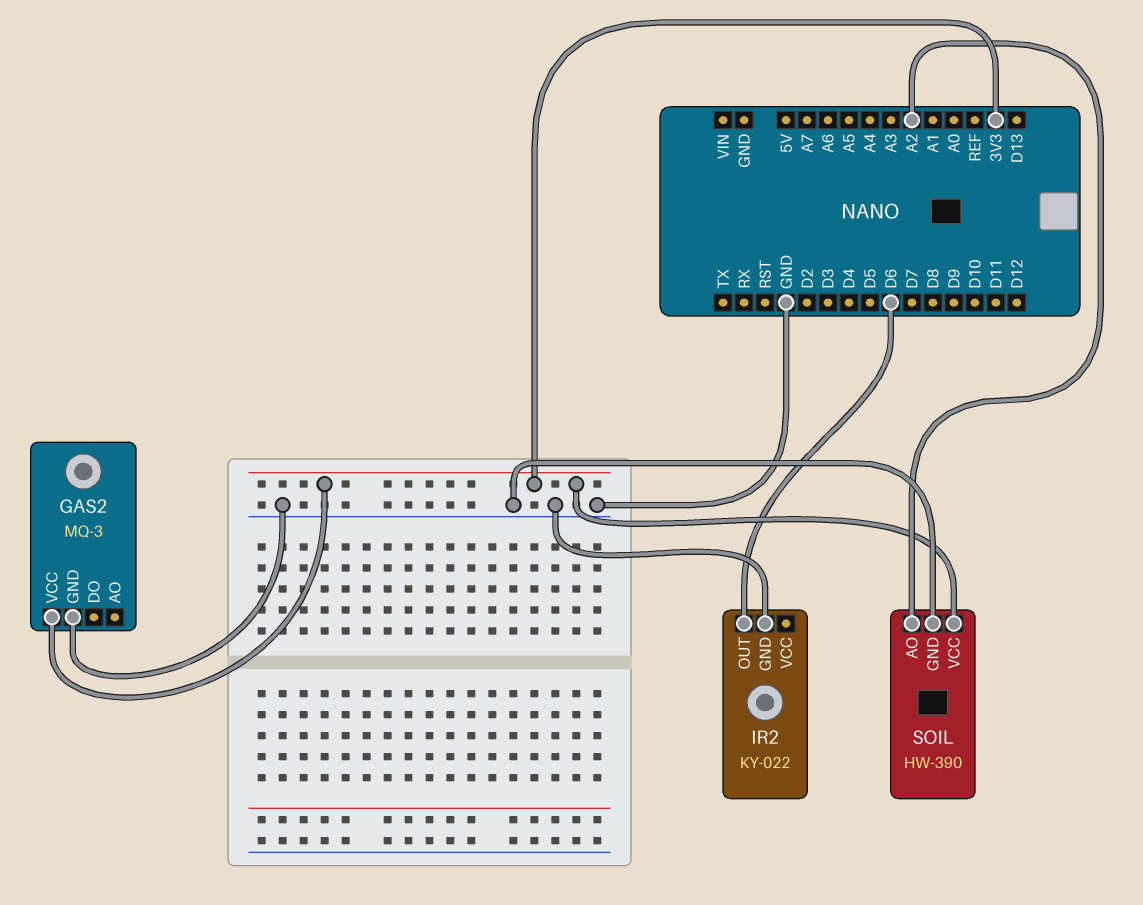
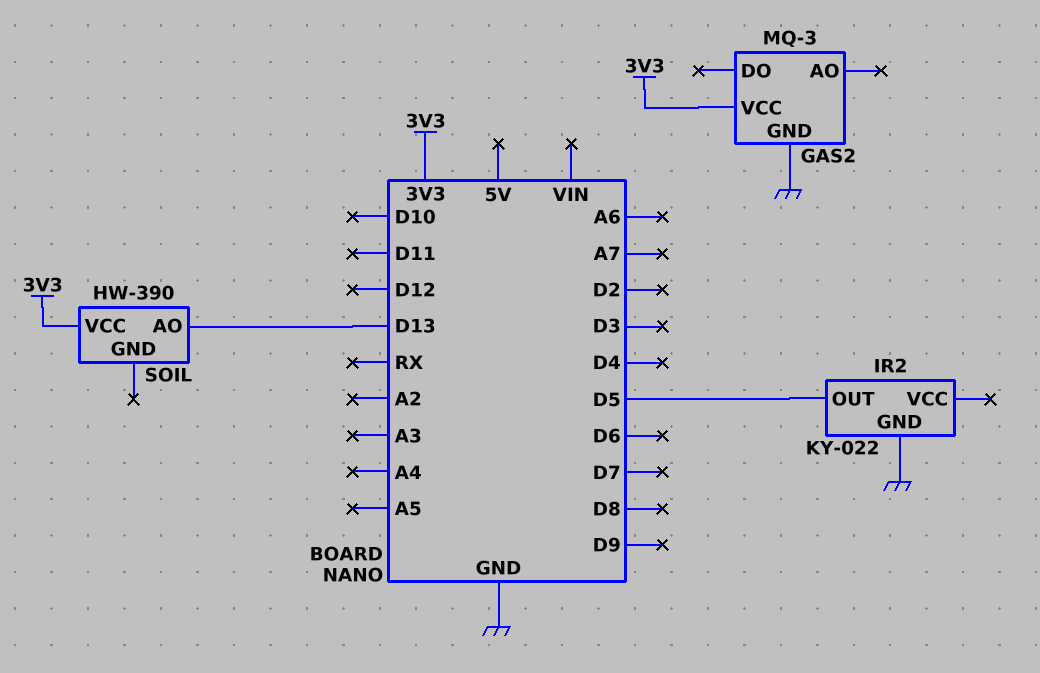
IR2 pin OUT: D6 -> D5
SOIL pin AO: A2 -> D13
SOIL pin GND: GND -> none

